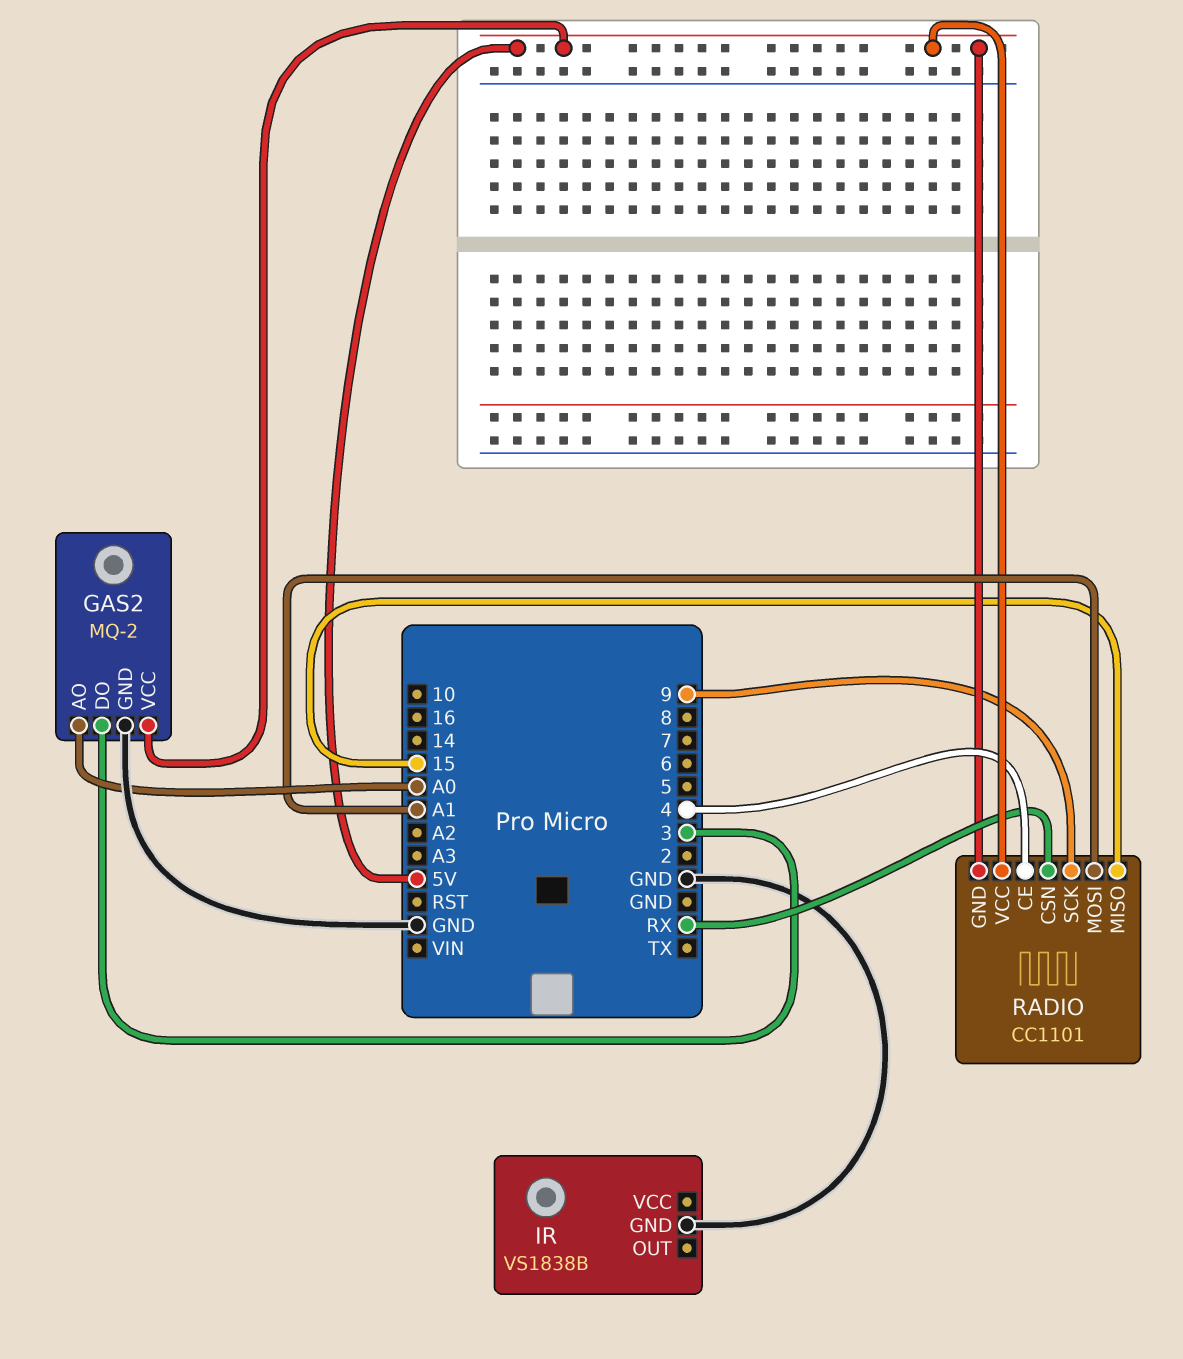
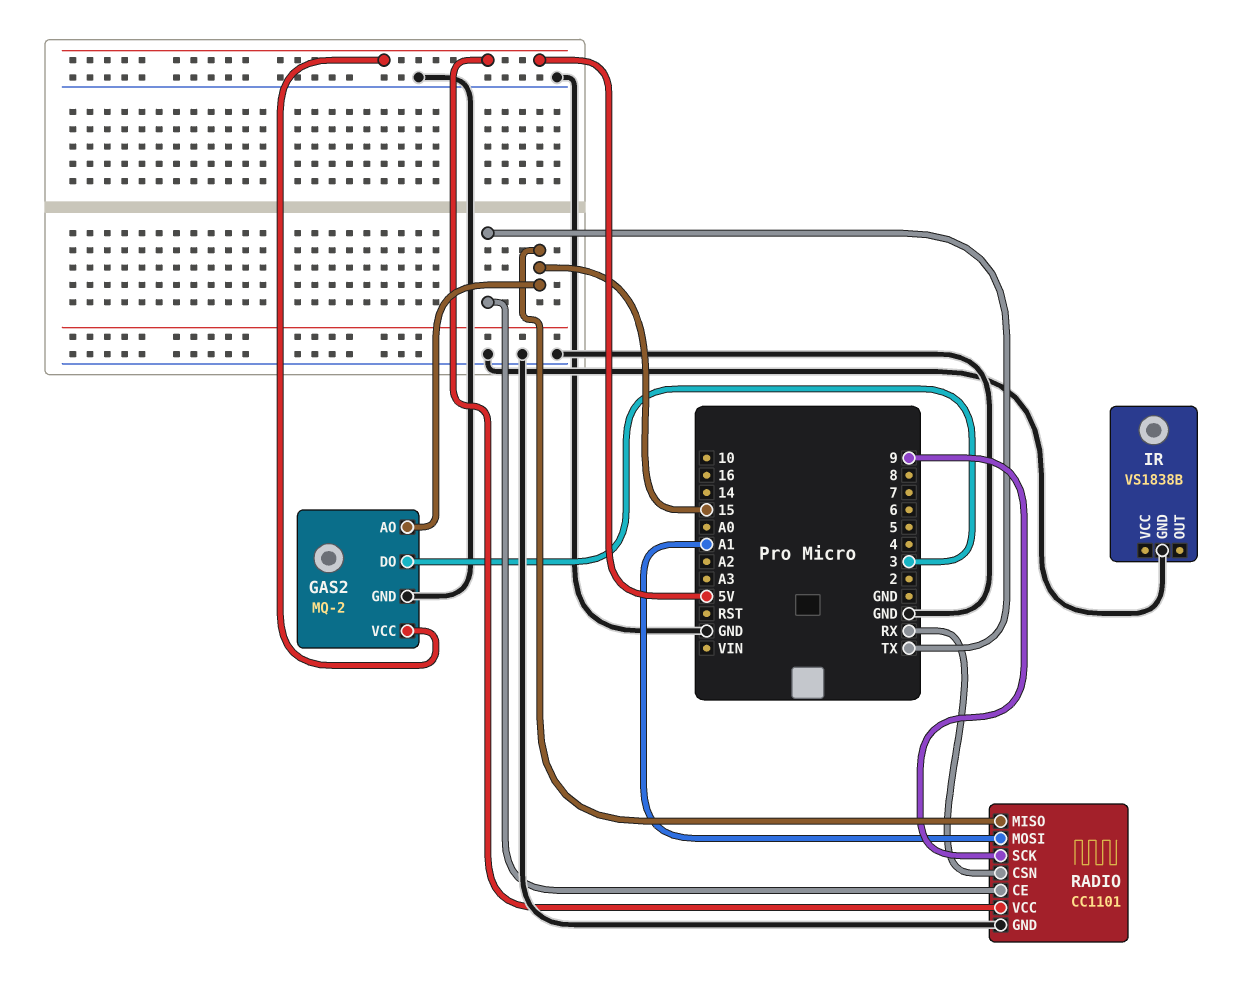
GAS2 pin AO: A0 -> 15
RADIO pin CE: 4 -> TX
RADIO pin GND: 5V -> GND

